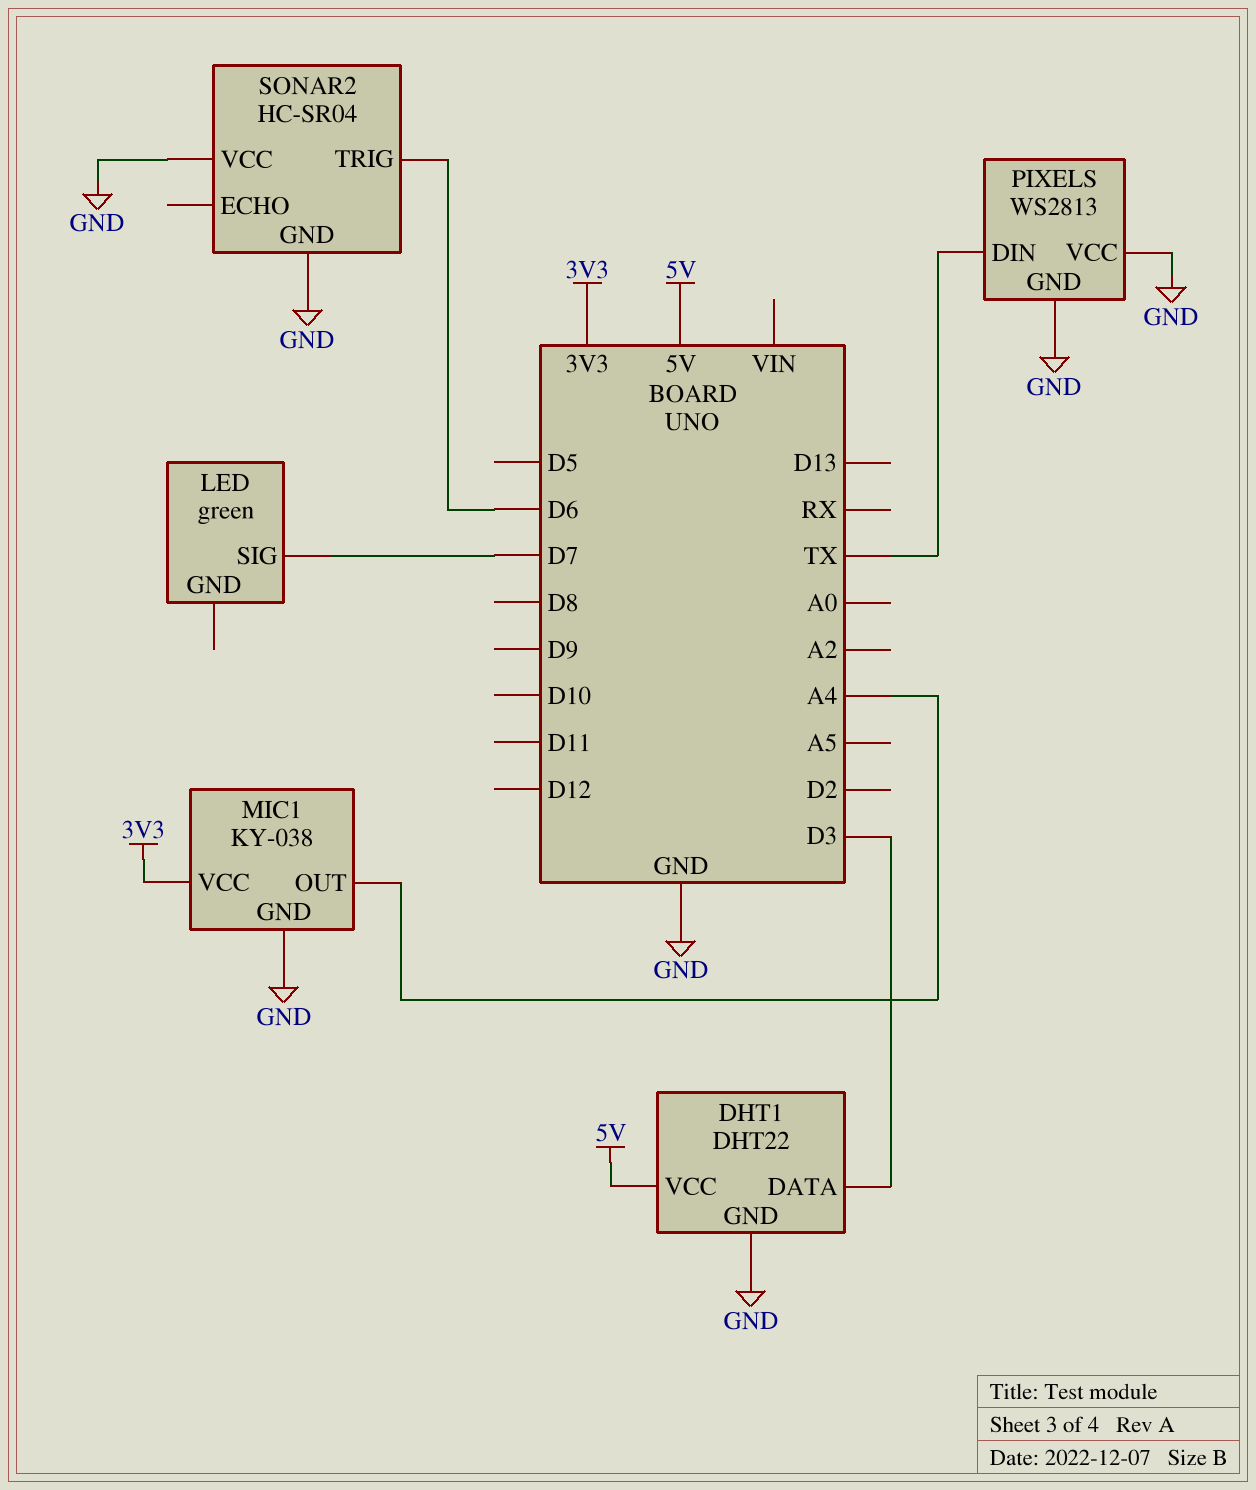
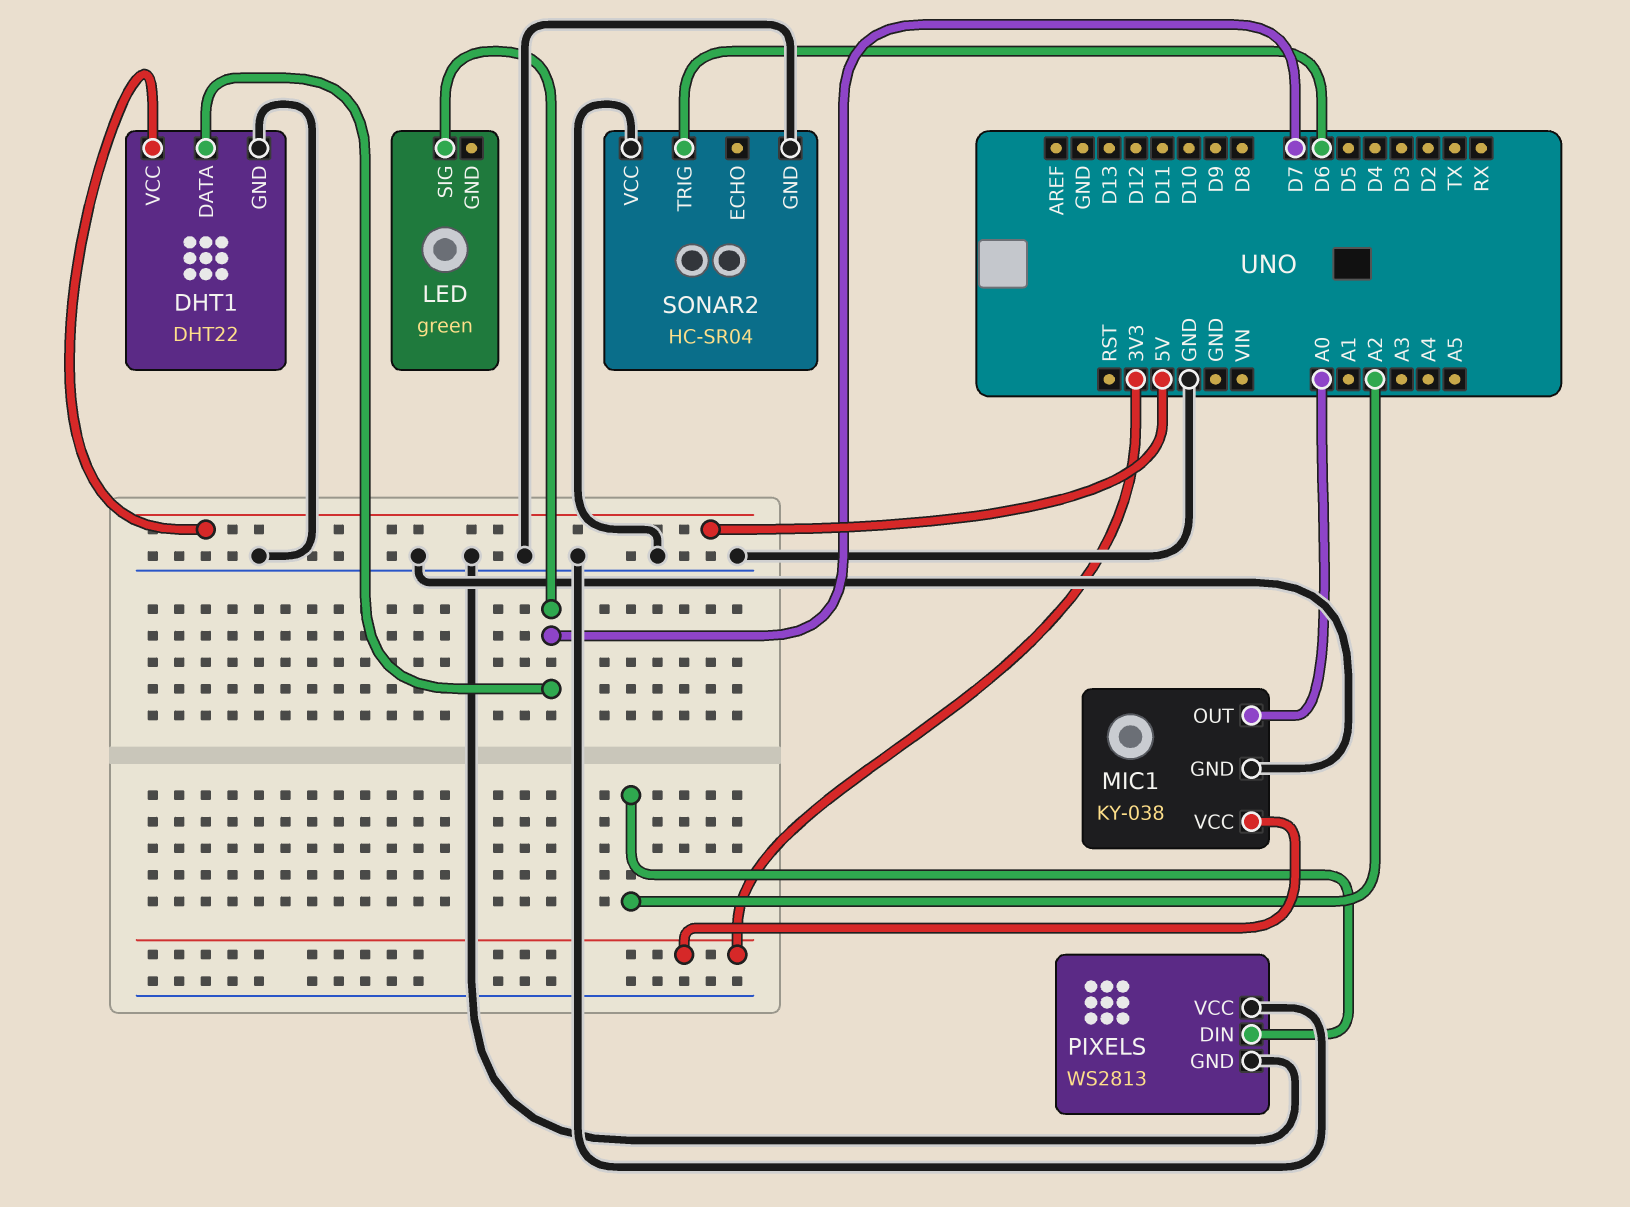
DHT1 pin DATA: D3 -> D7
MIC1 pin OUT: A4 -> A0
PIXELS pin DIN: TX -> A2

